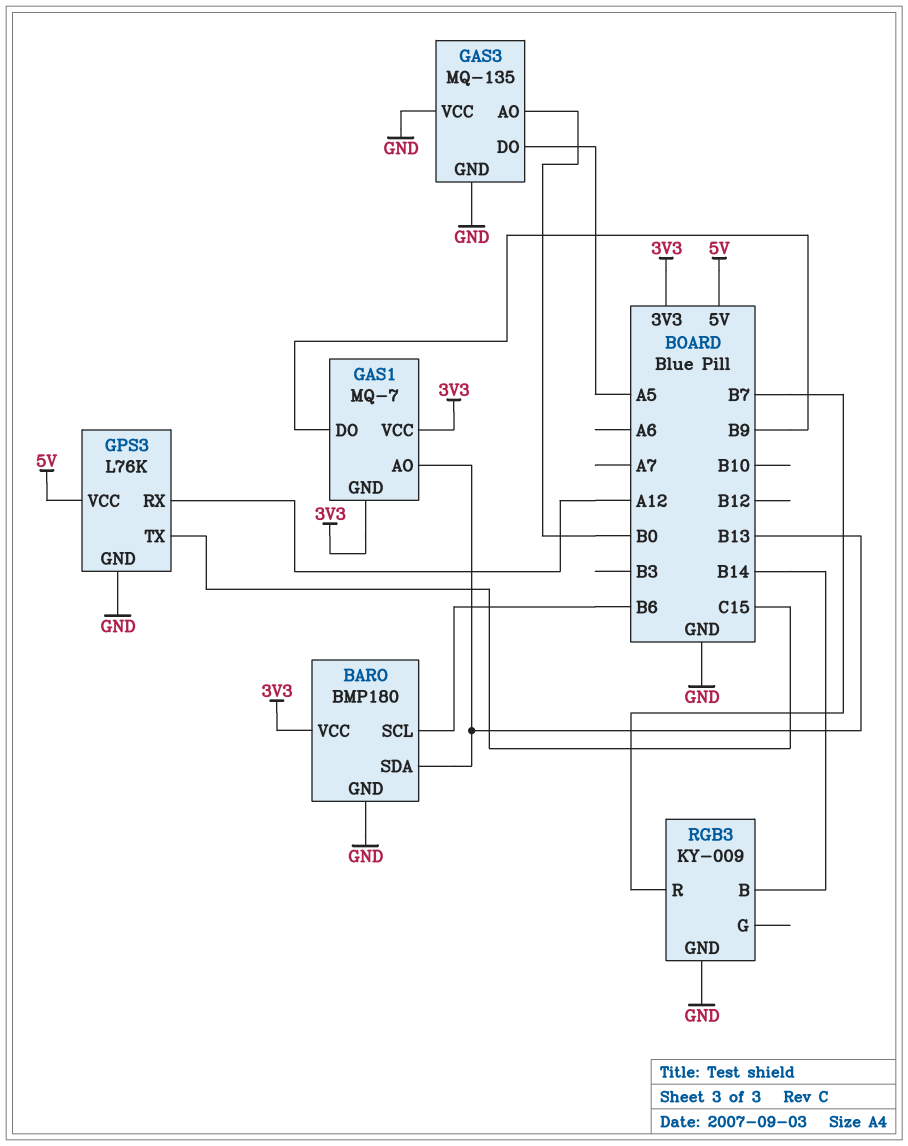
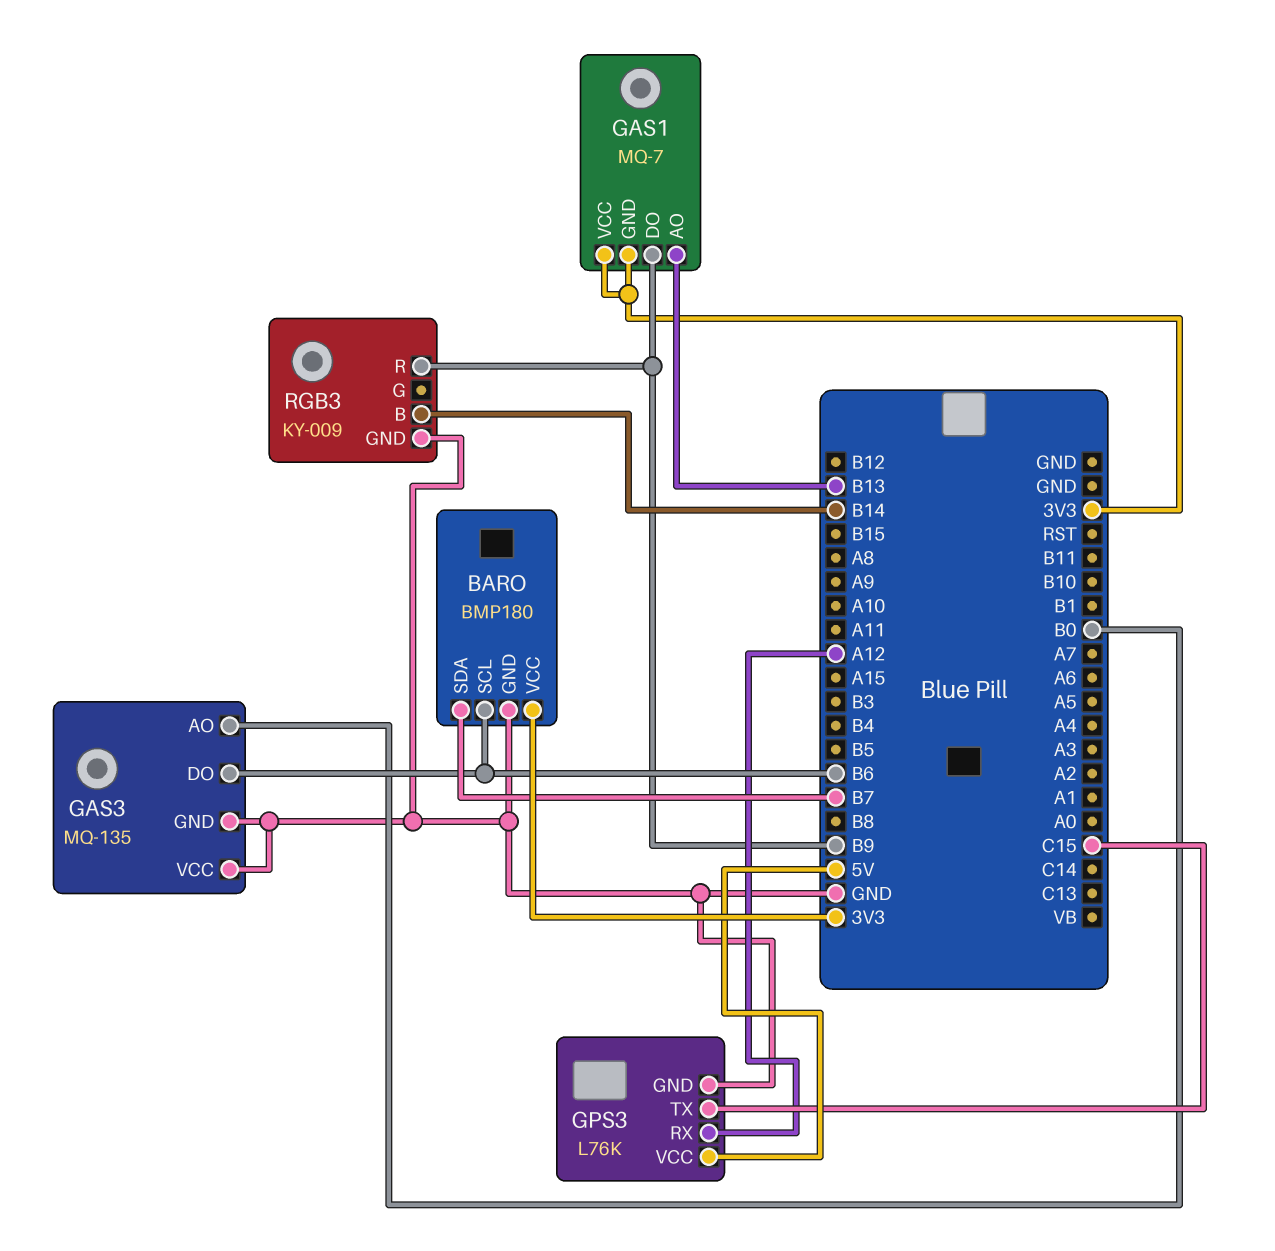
BARO pin SDA: B13 -> B7
GAS3 pin DO: A5 -> B6
RGB3 pin R: B7 -> B9

